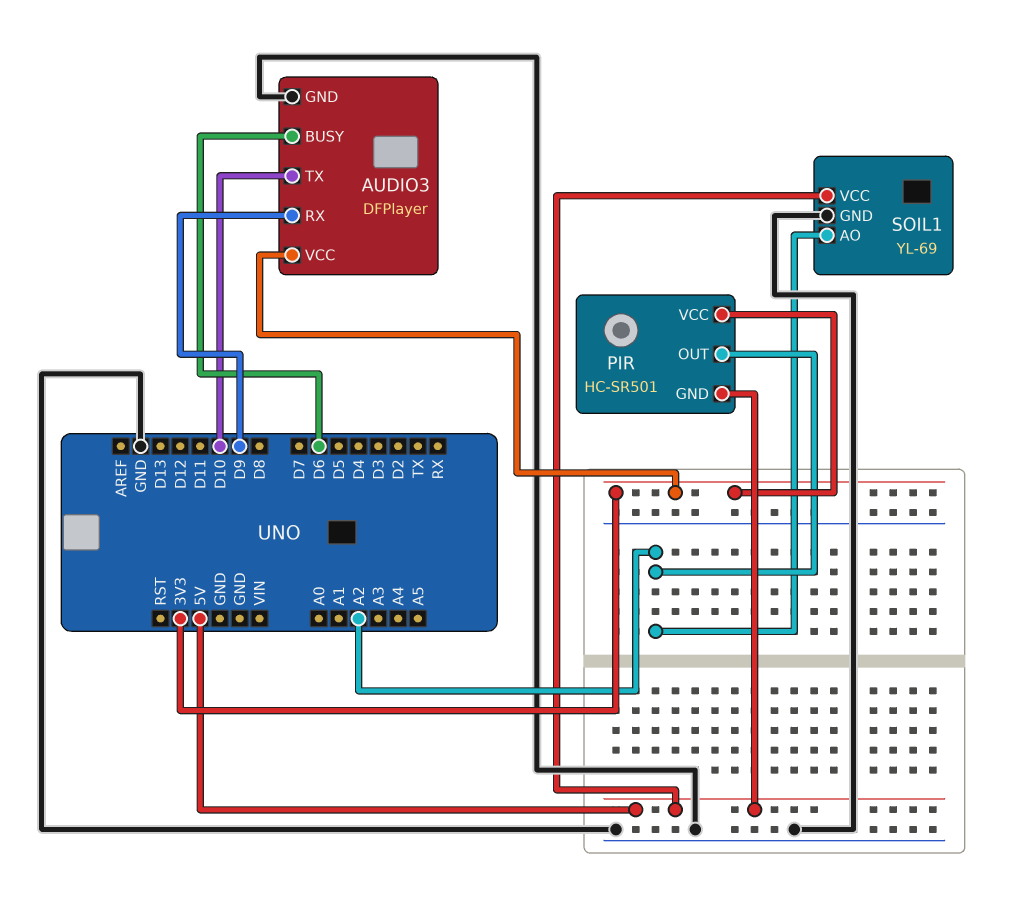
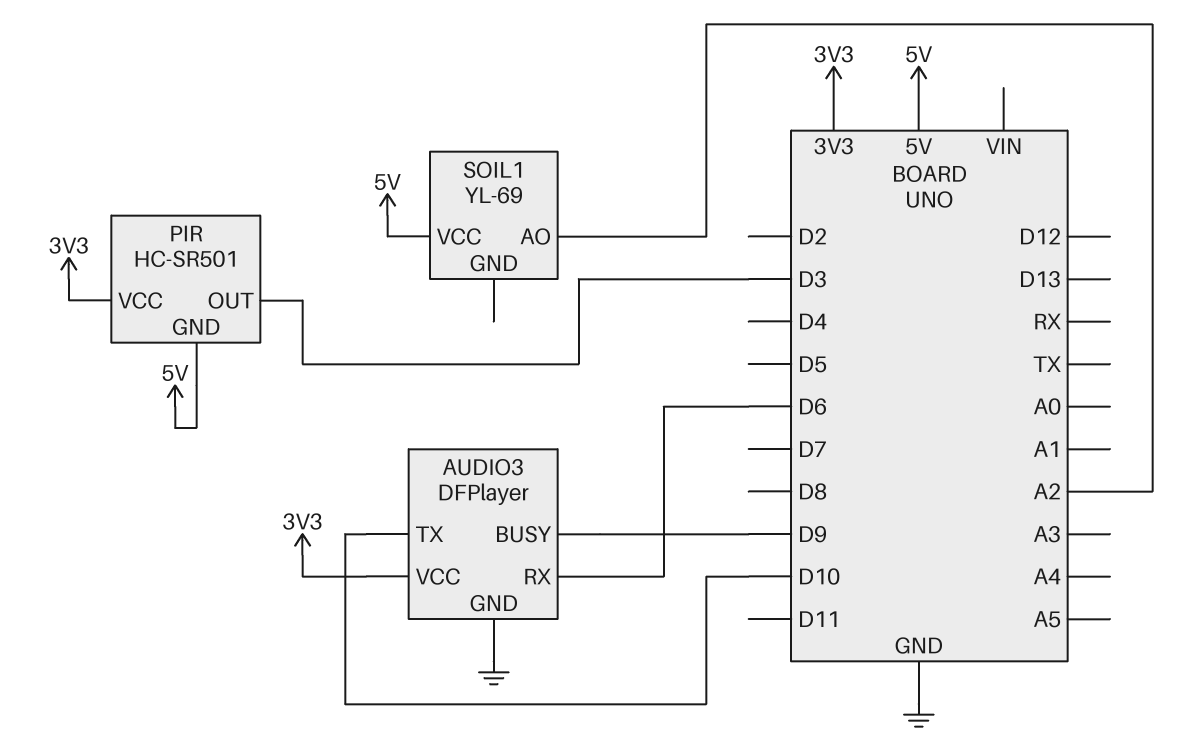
AUDIO3 pin BUSY: D6 -> D9
AUDIO3 pin RX: D9 -> D6
PIR pin OUT: A2 -> D3
SOIL1 pin GND: GND -> none

